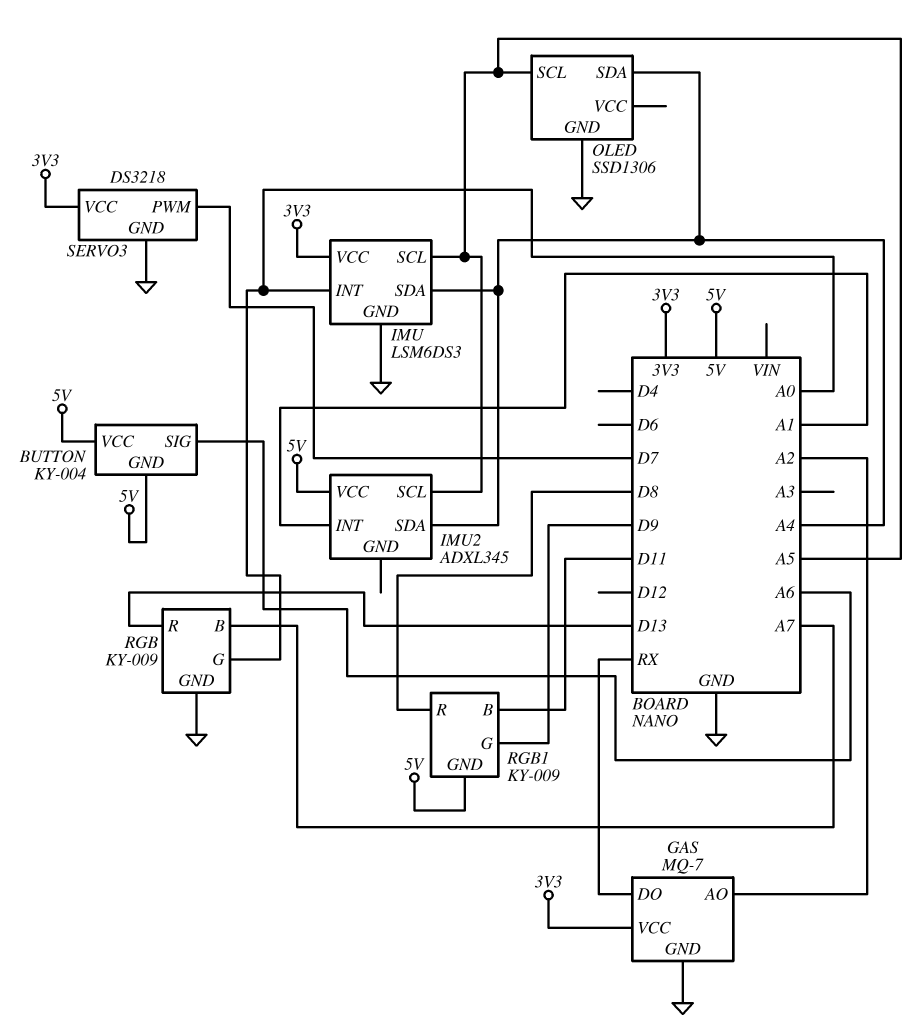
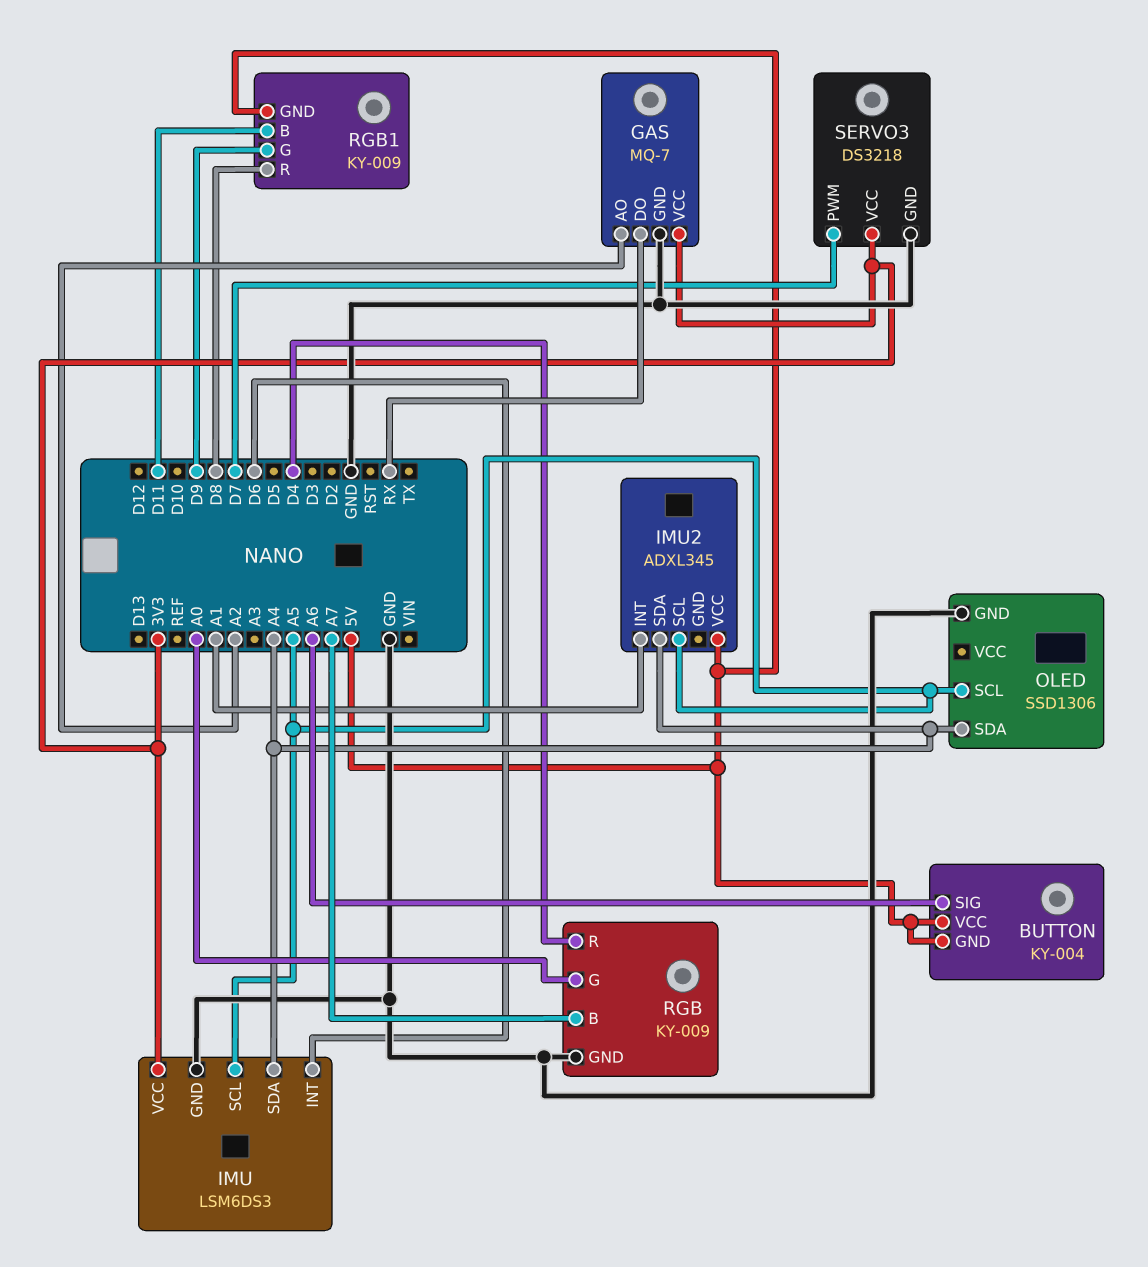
IMU pin INT: A0 -> D6
RGB pin R: D13 -> D4

